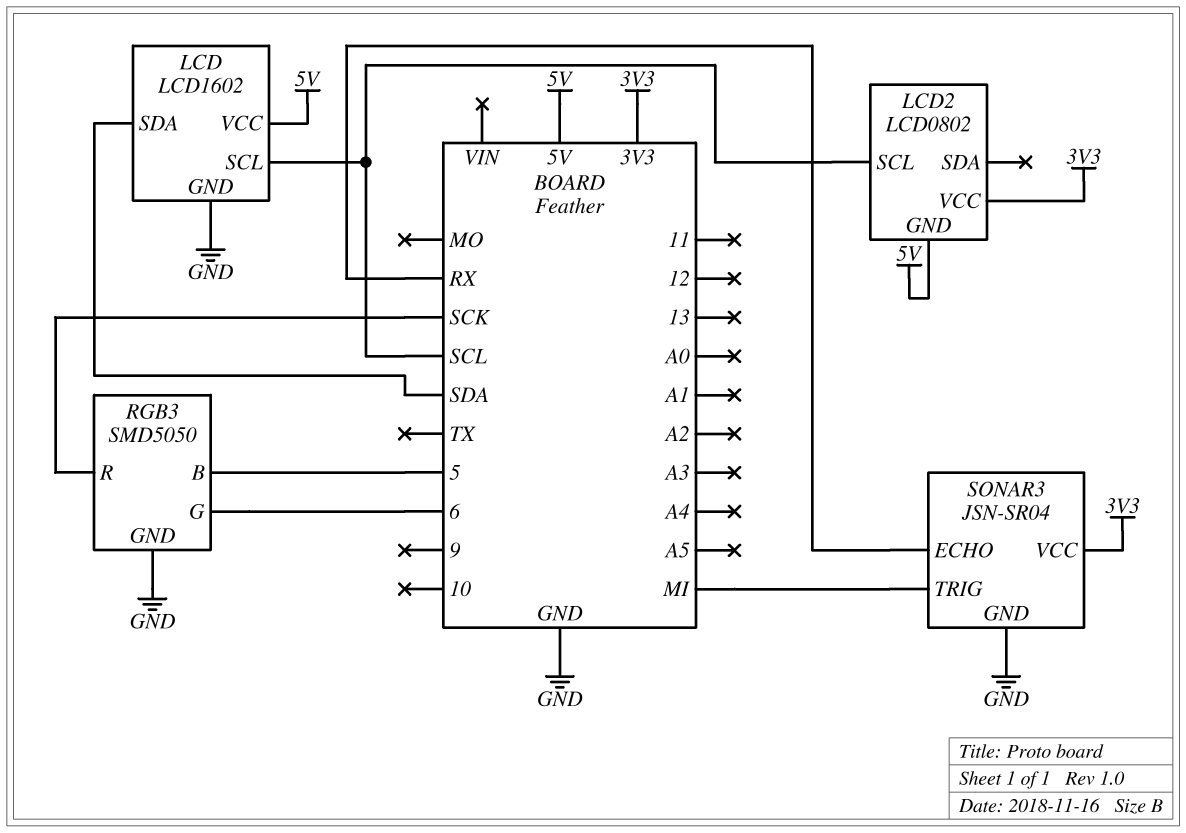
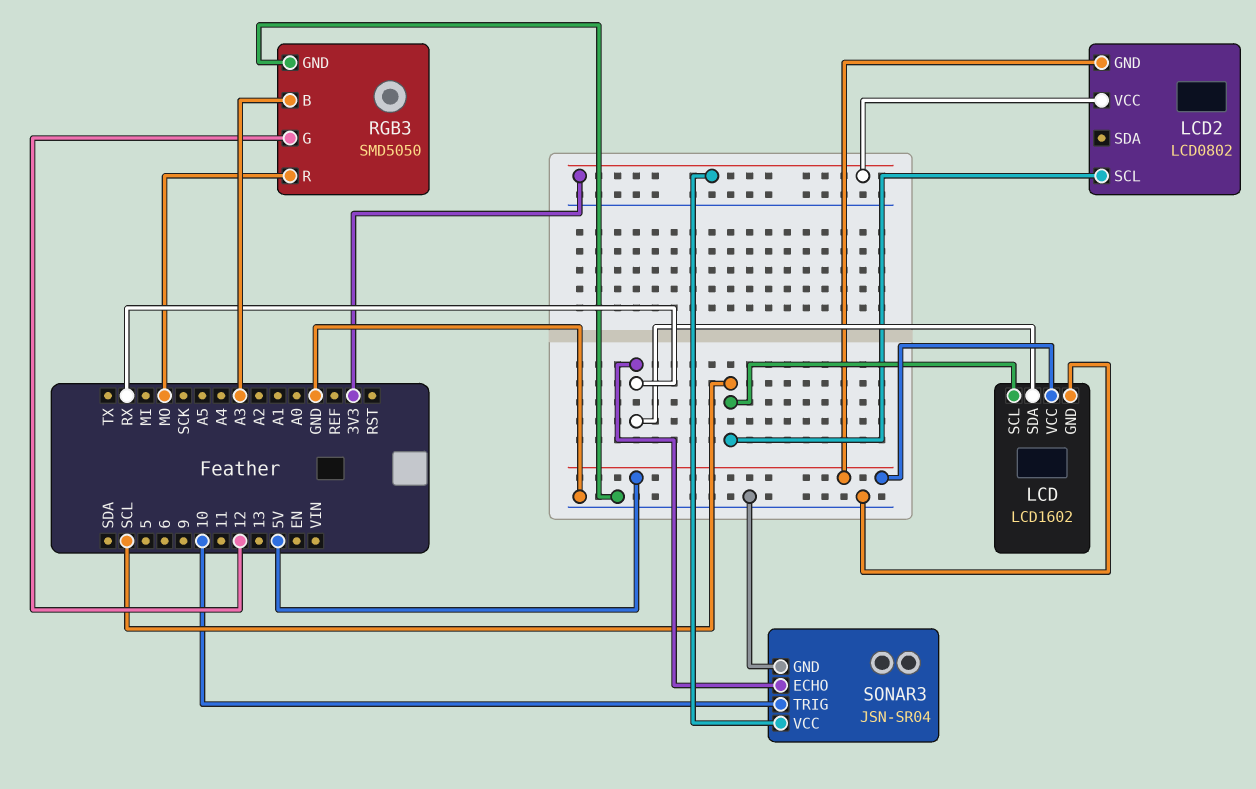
LCD pin SDA: SDA -> RX
RGB3 pin B: 5 -> A3
RGB3 pin G: 6 -> 12
RGB3 pin R: SCK -> MO
SONAR3 pin TRIG: MI -> 10

